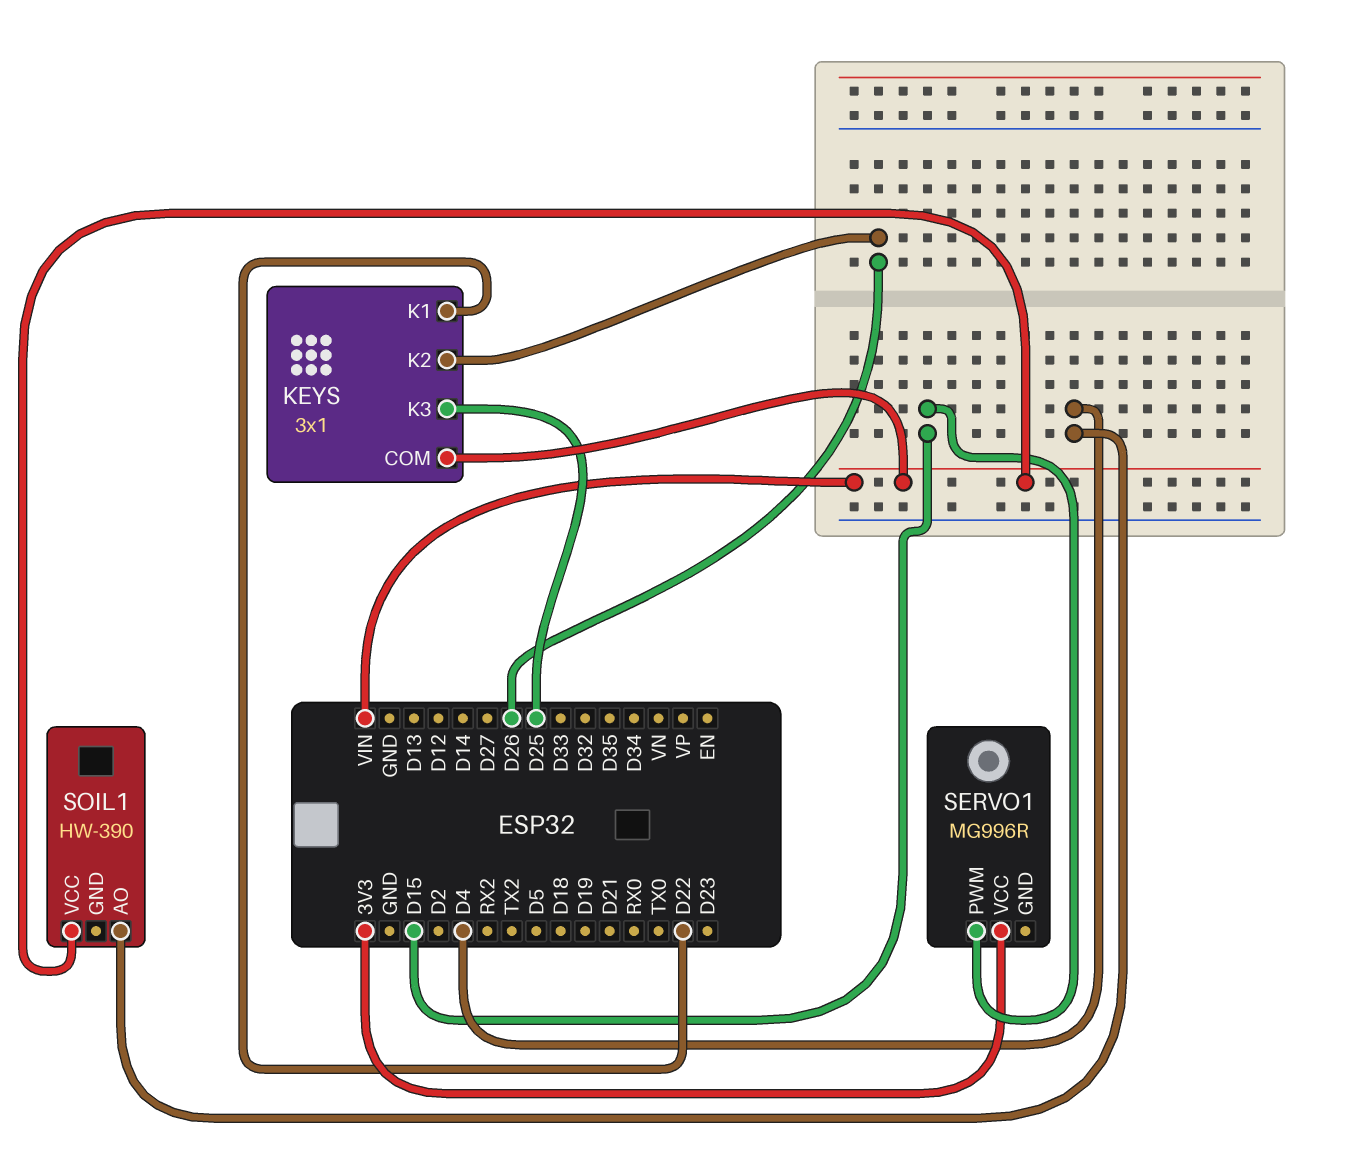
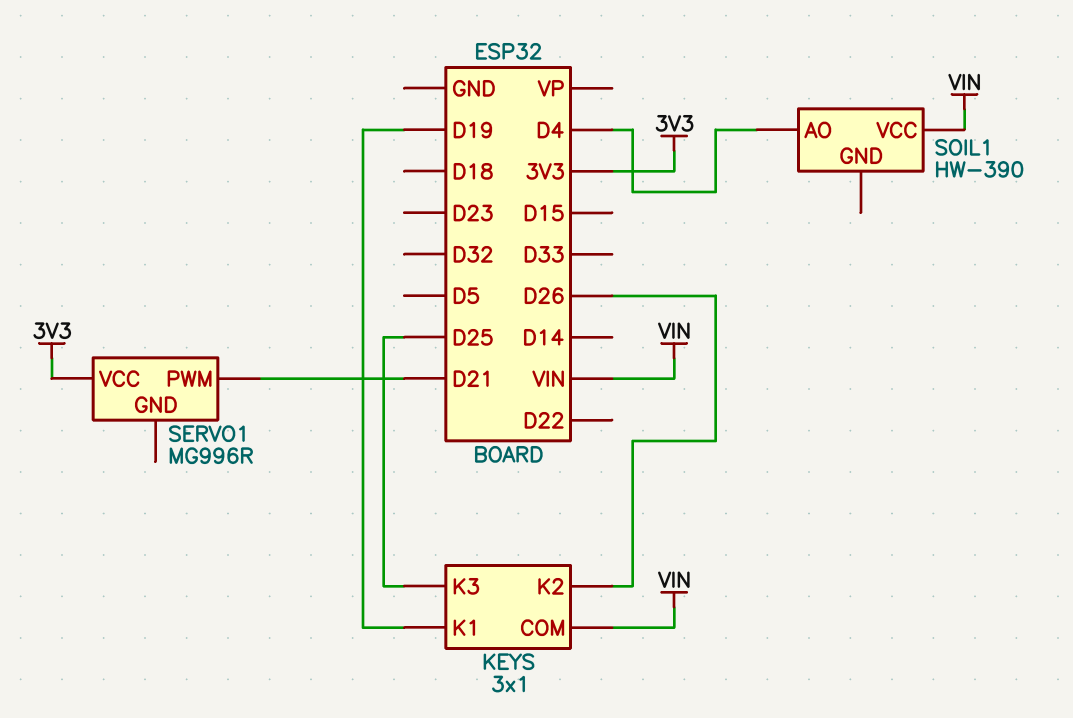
KEYS pin K1: D22 -> D19
SERVO1 pin PWM: D15 -> D21

